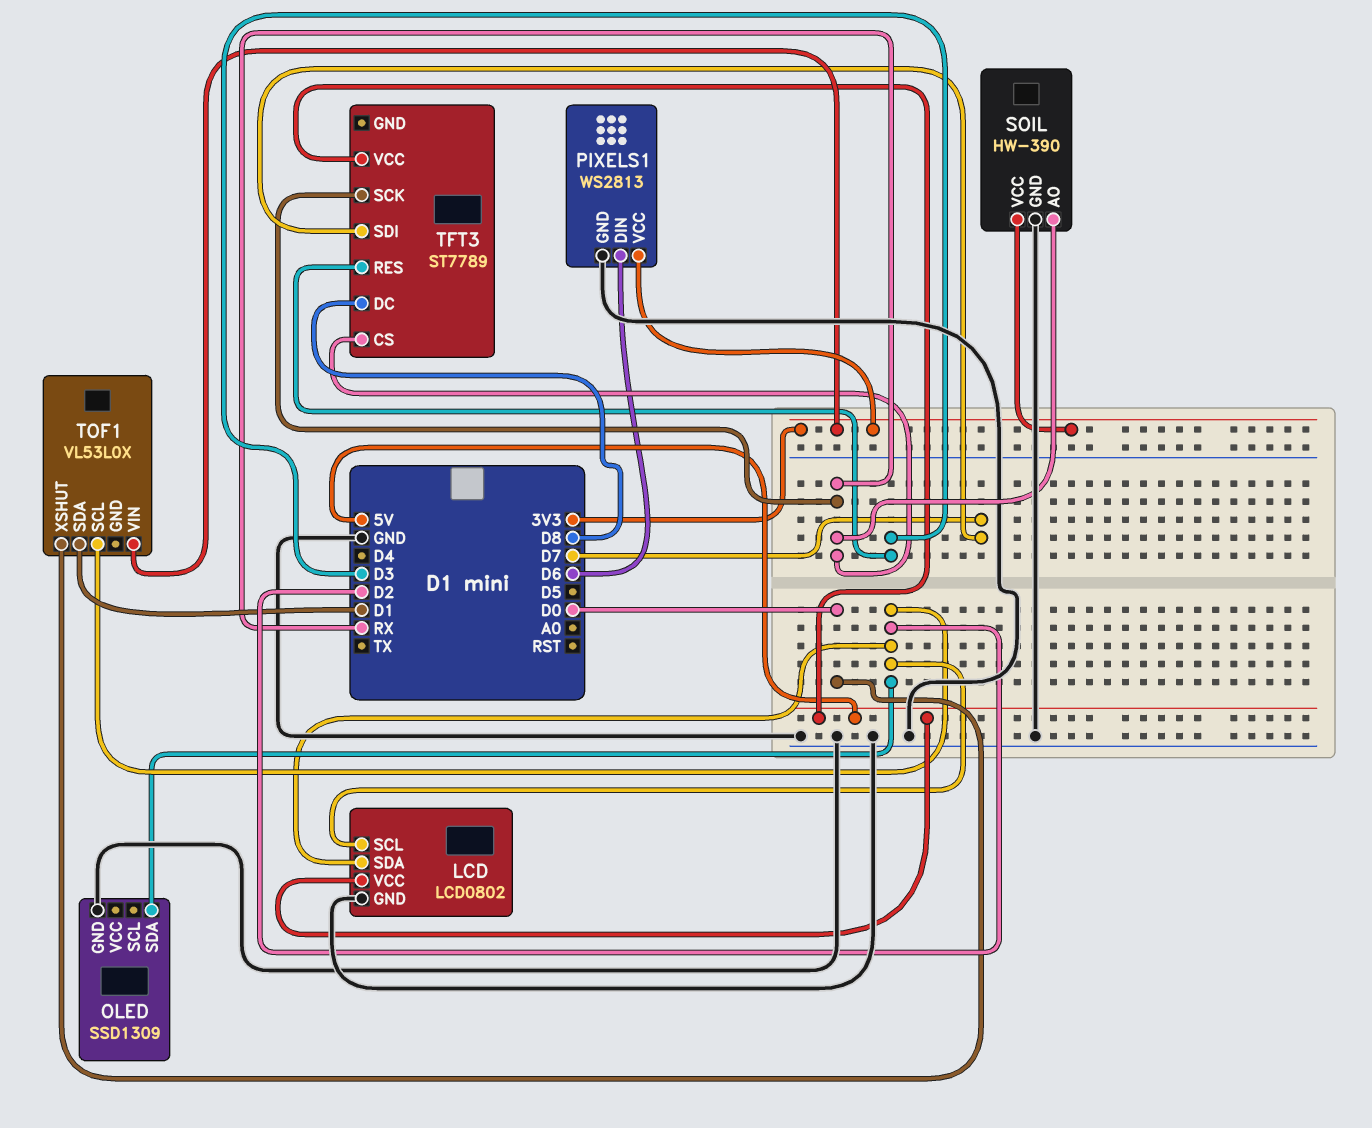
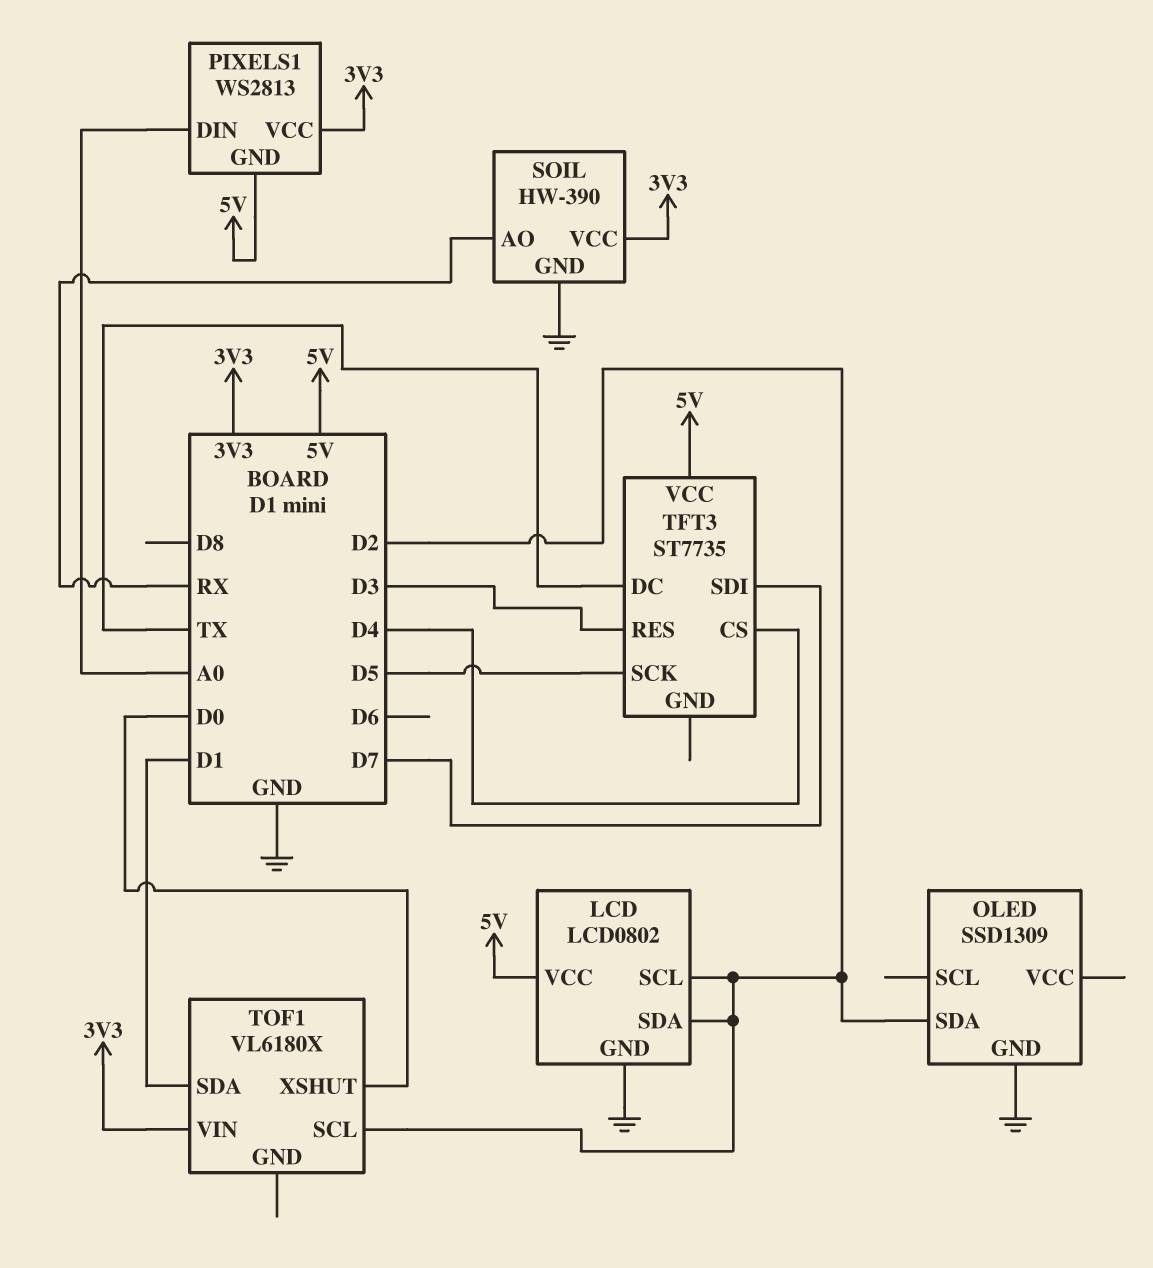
PIXELS1 pin DIN: D6 -> A0
PIXELS1 pin GND: GND -> 5V
TFT3: ST7789 -> ST7735
TFT3 pin CS: RX -> D4
TFT3 pin DC: D8 -> TX
TFT3 pin SCK: RX -> D5
TOF1: VL53L0X -> VL6180X

